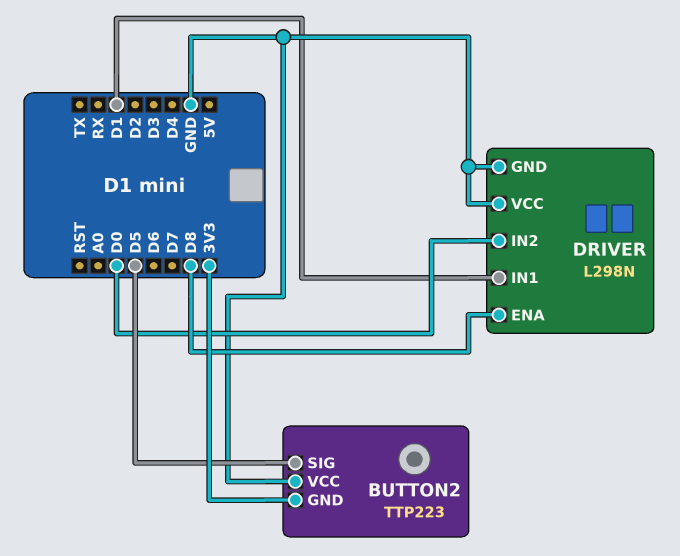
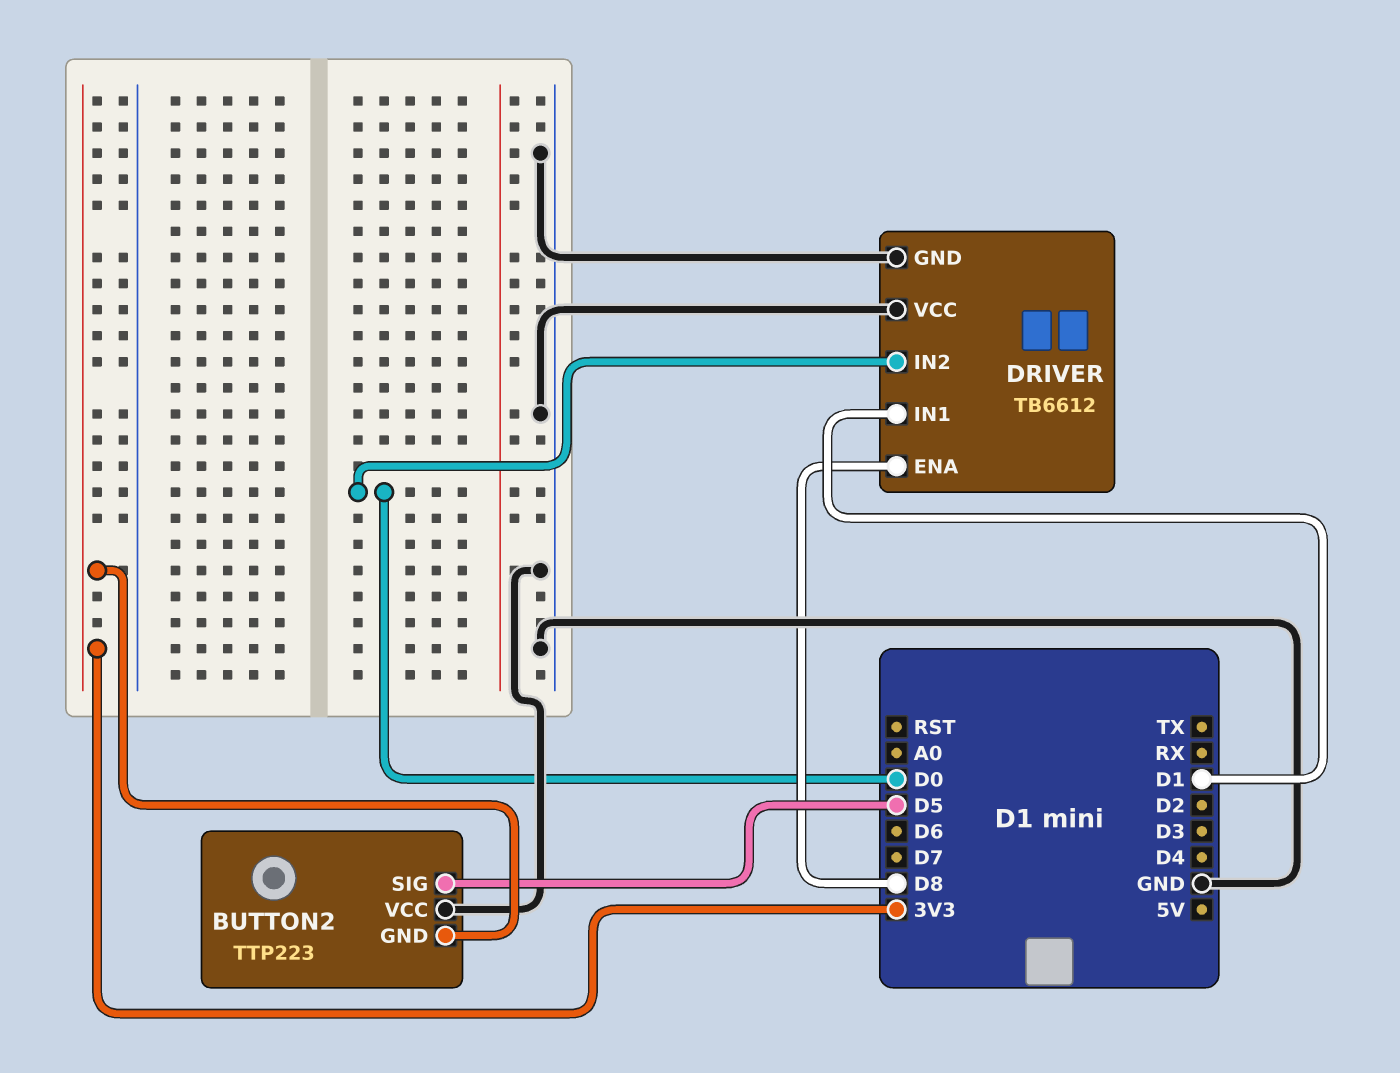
DRIVER: L298N -> TB6612

